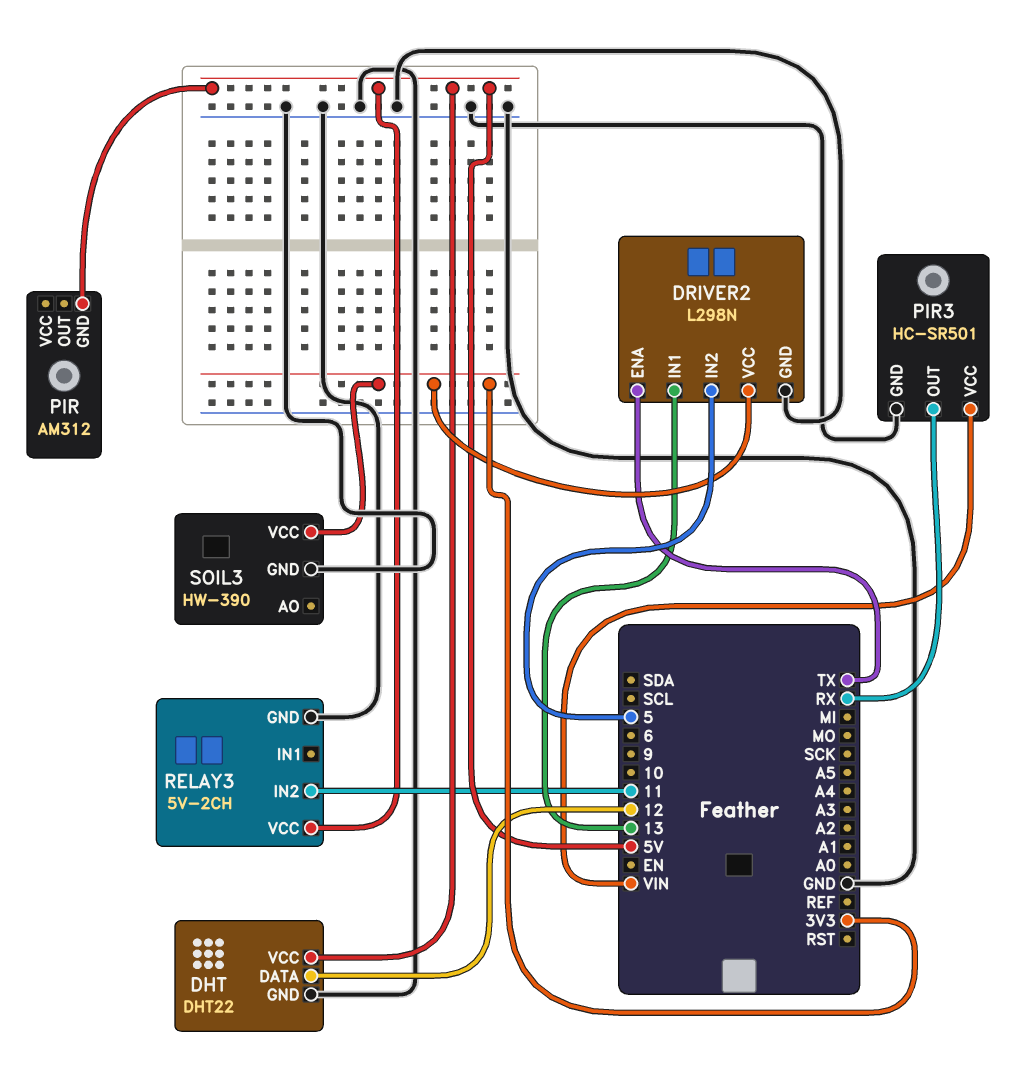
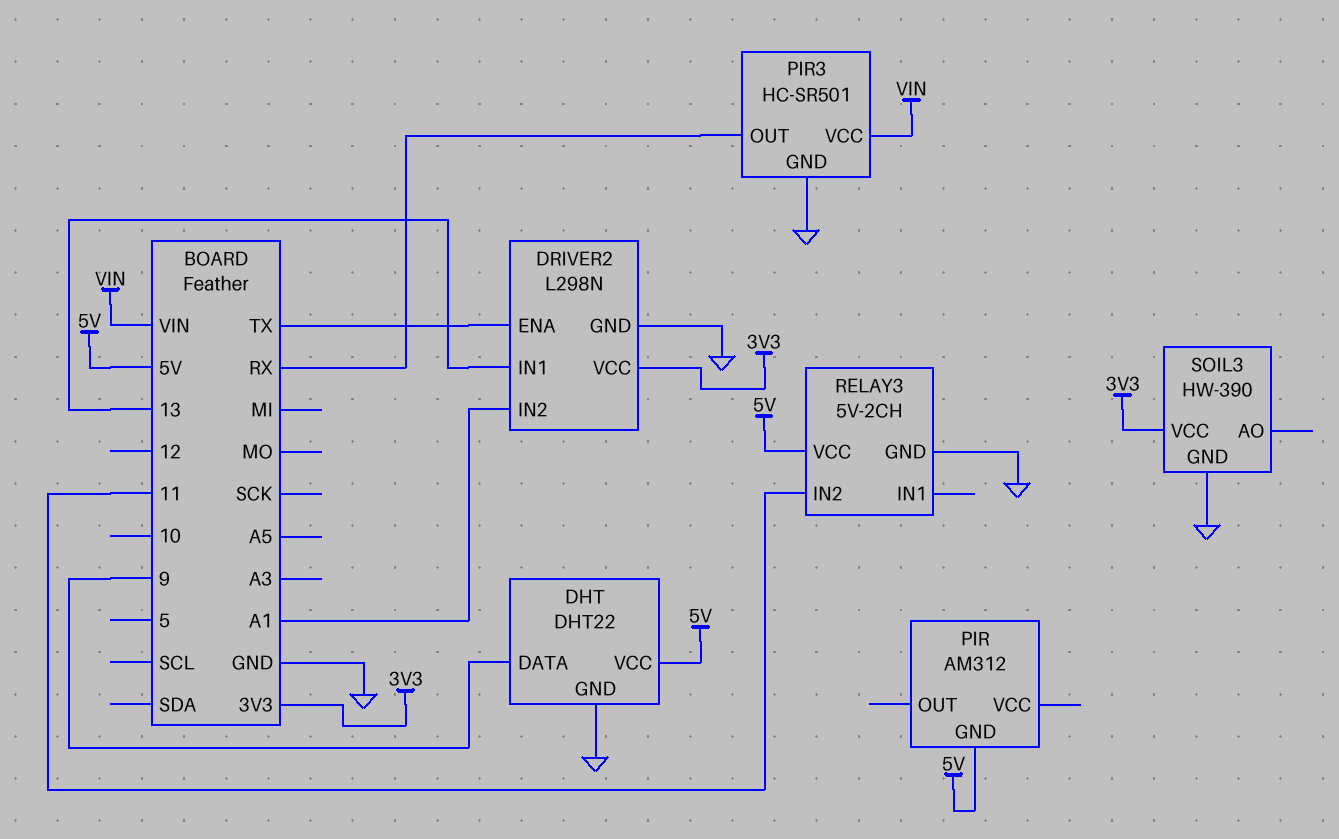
DHT pin DATA: 12 -> 9
DRIVER2 pin IN2: 5 -> A1

